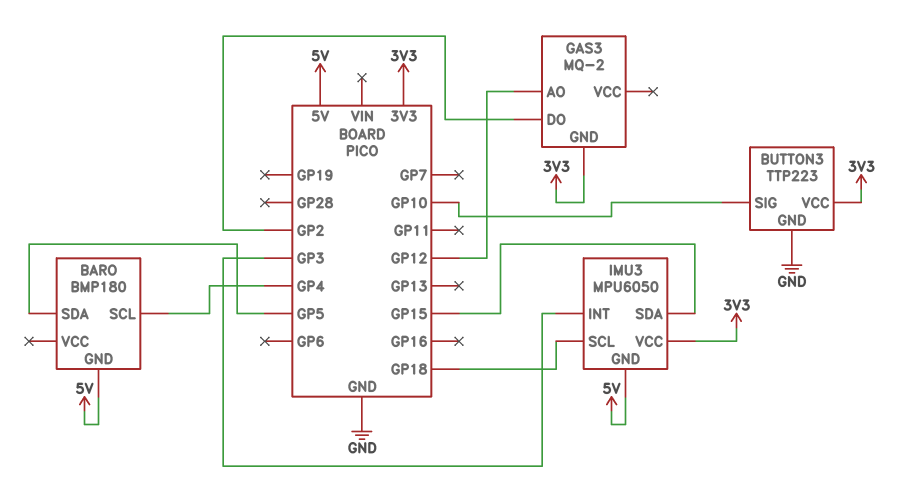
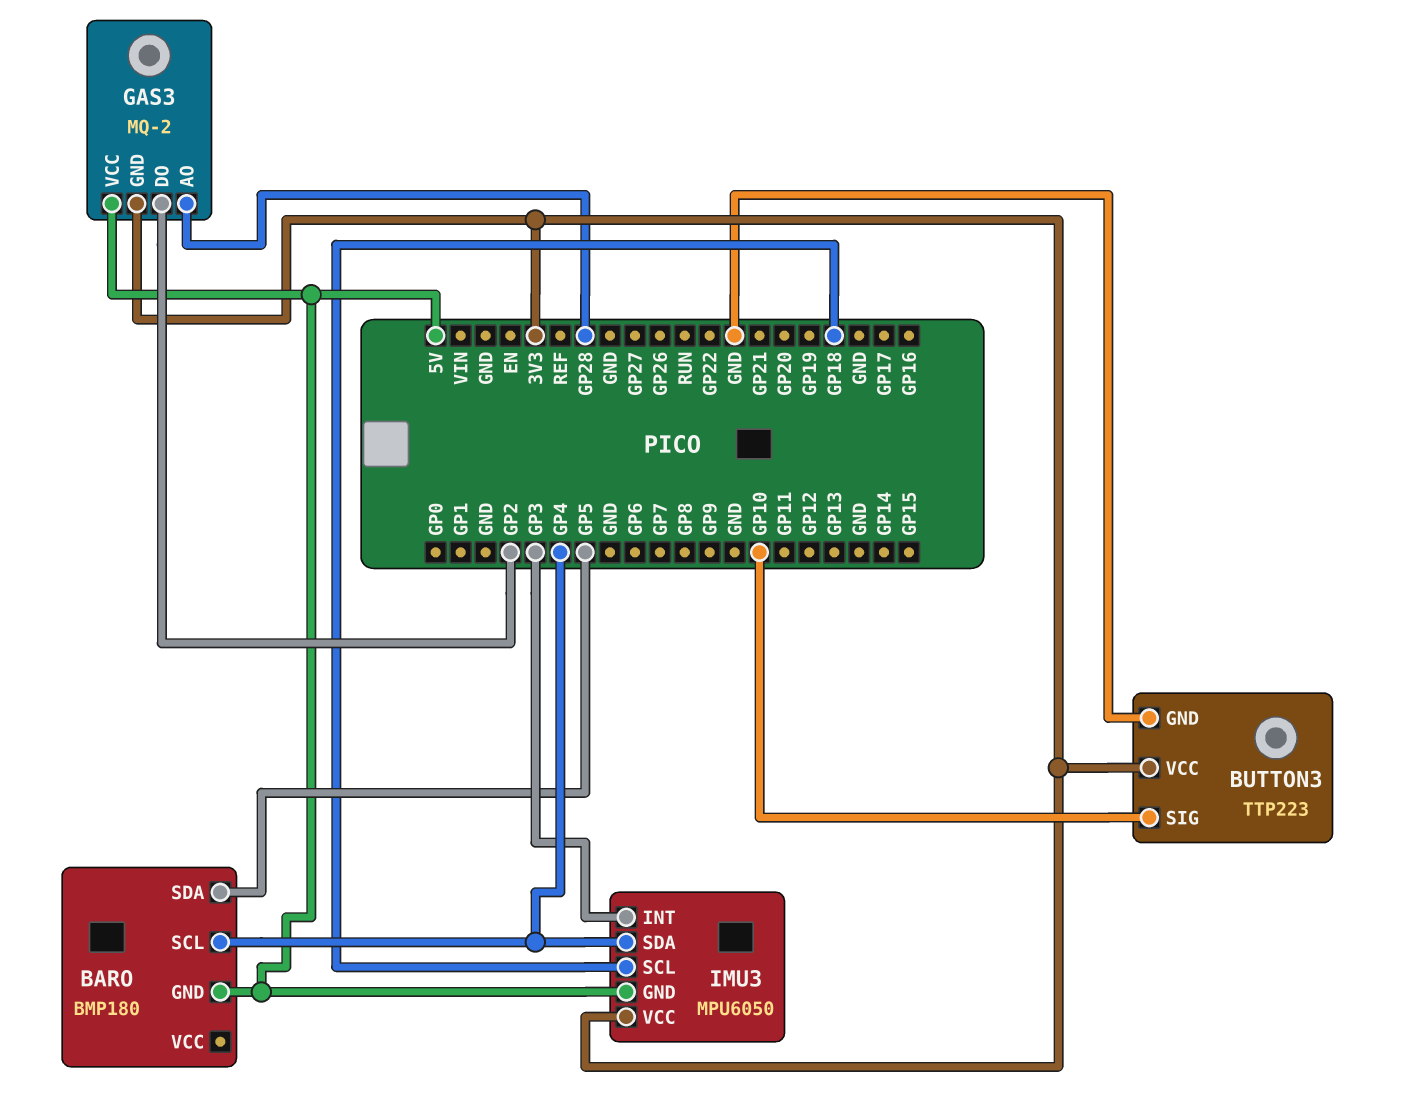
GAS3 pin AO: GP12 -> GP28
GAS3 pin VCC: none -> 5V
IMU3 pin SDA: GP15 -> GP4

